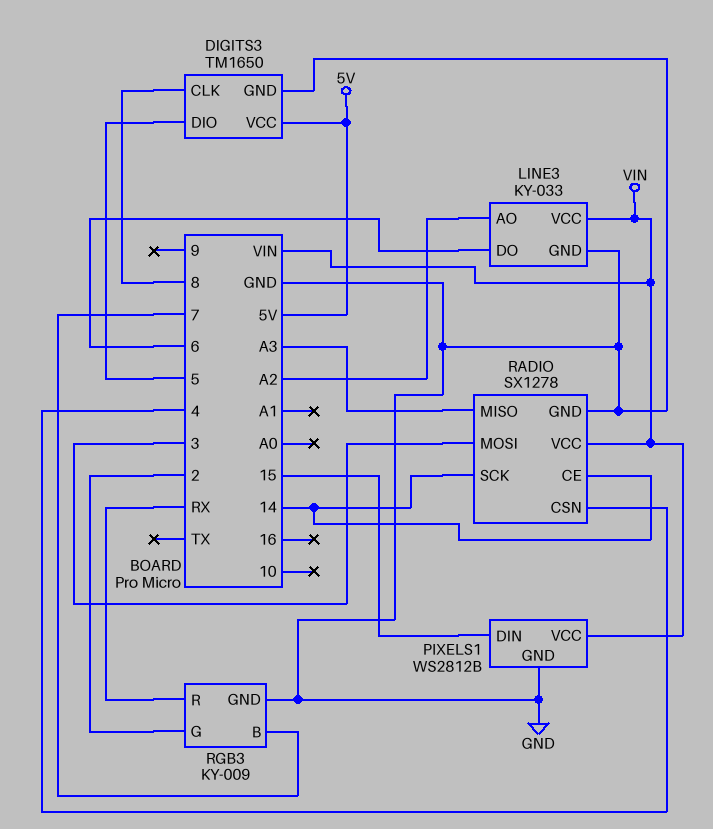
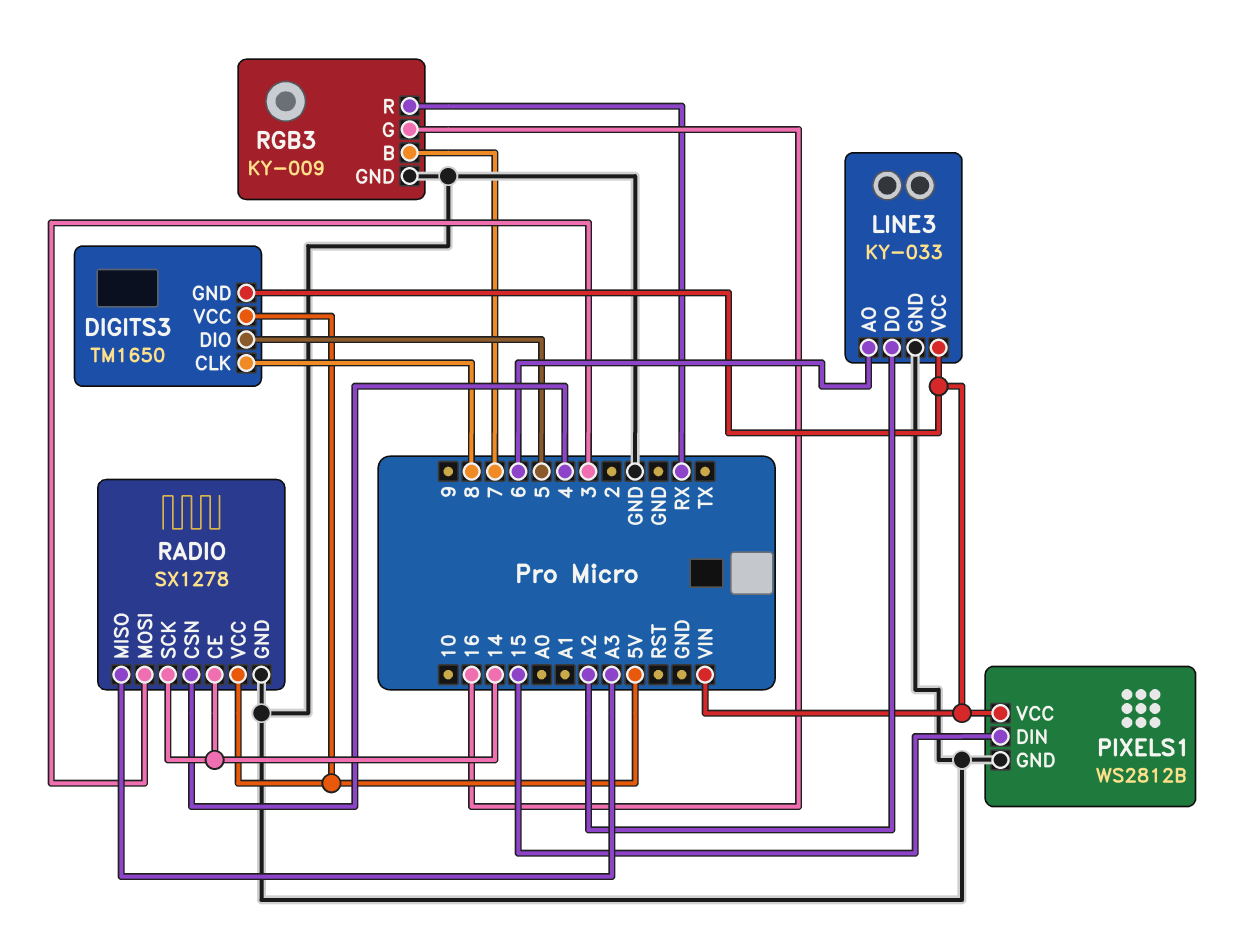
DIGITS3 pin GND: GND -> VIN
LINE3 pin AO: A2 -> 6
LINE3 pin DO: 6 -> A2
RADIO pin VCC: VIN -> 5V
RGB3 pin G: 2 -> 16

